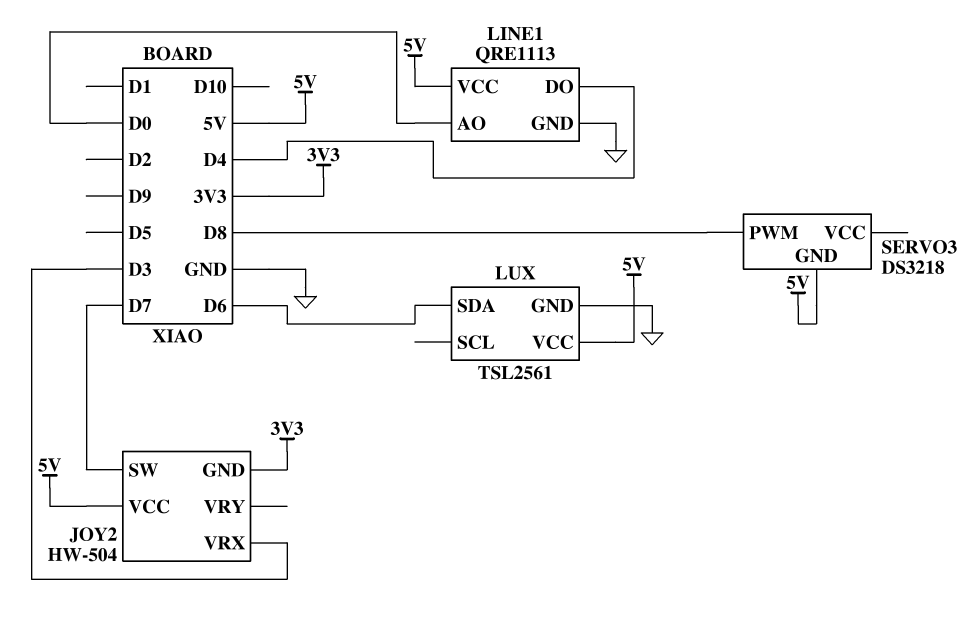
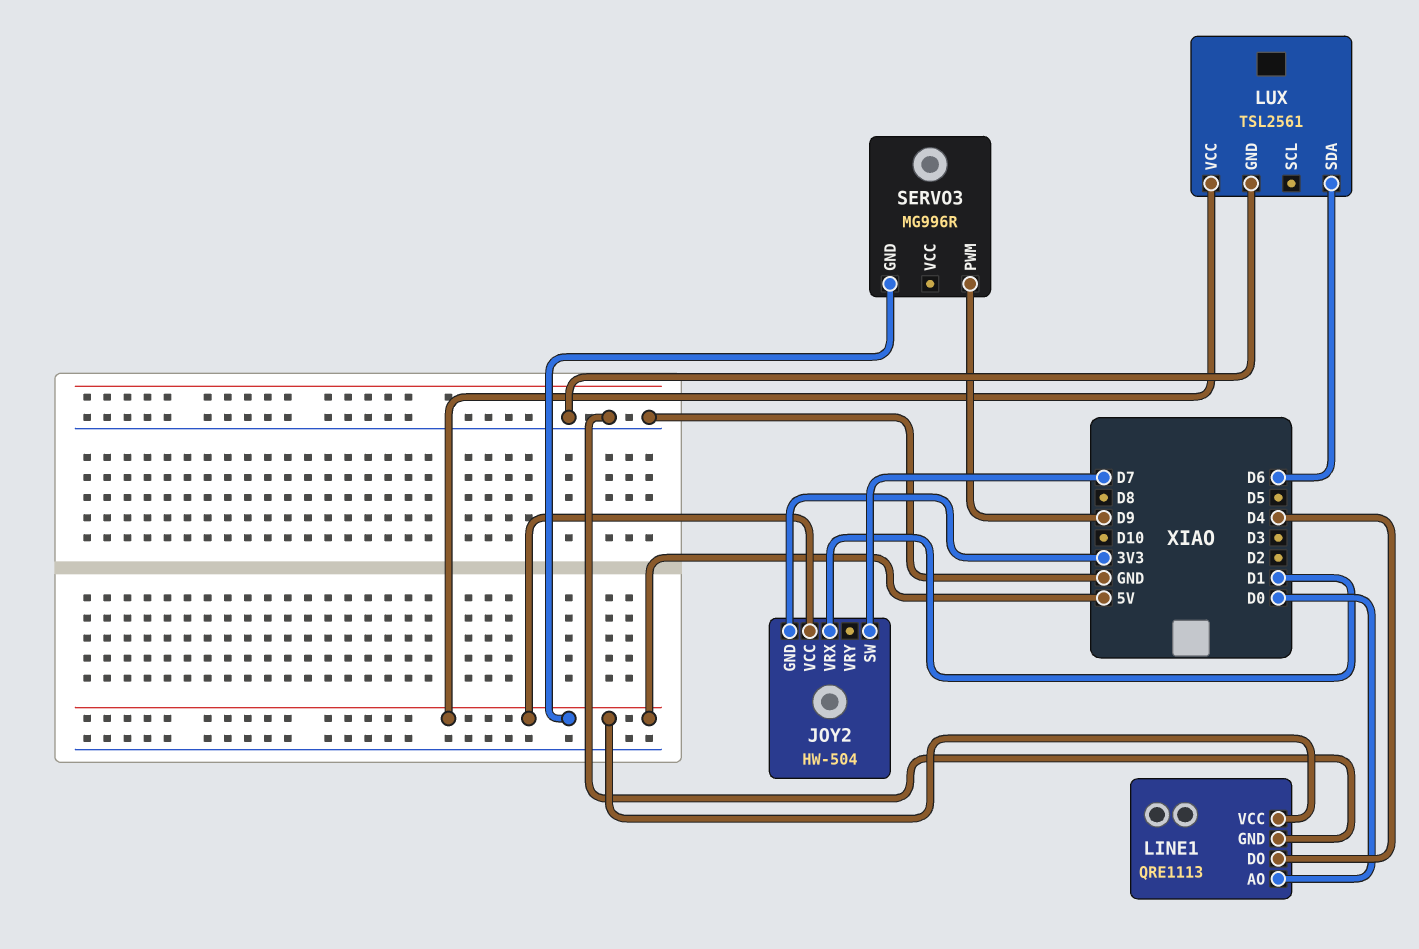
JOY2 pin VRX: D3 -> D1
SERVO3: DS3218 -> MG996R
SERVO3 pin PWM: D8 -> D9

